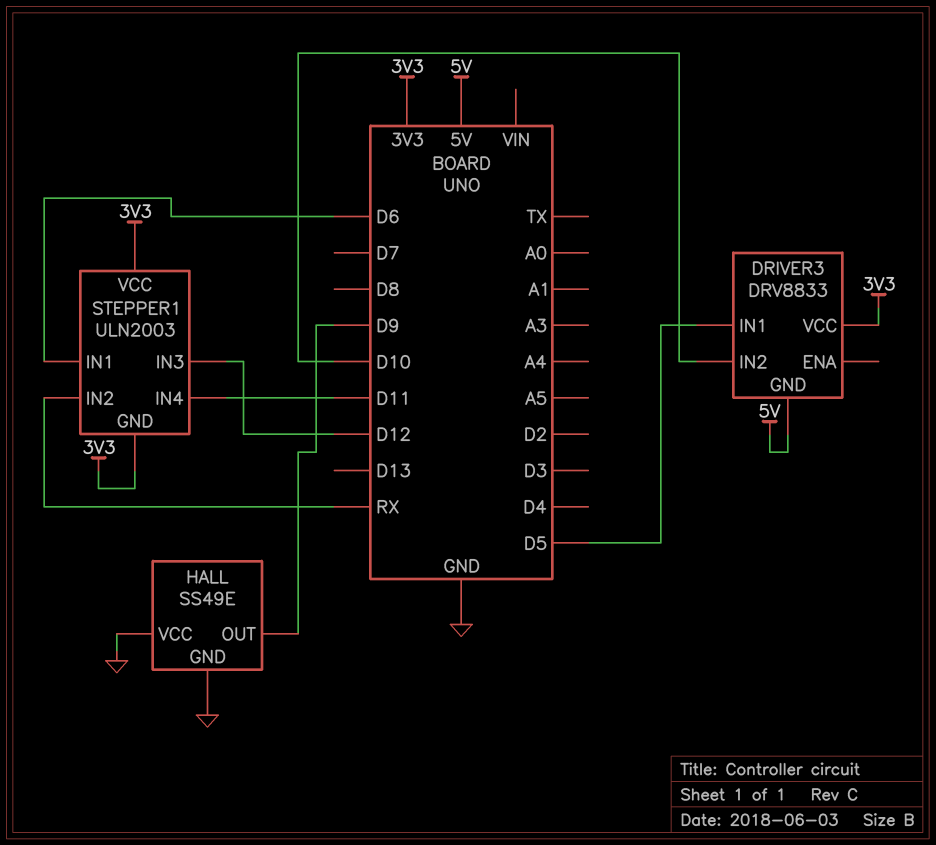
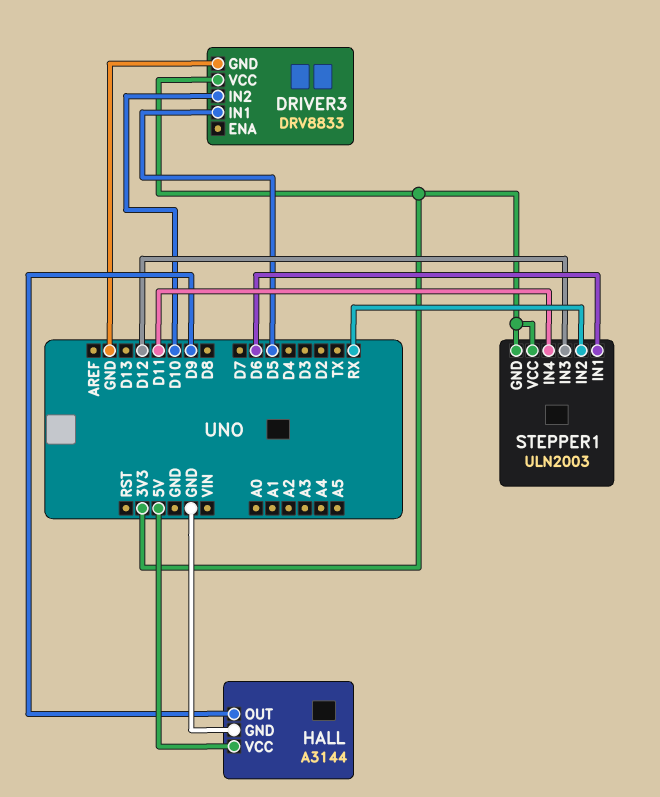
DRIVER3 pin GND: 5V -> GND
HALL: SS49E -> A3144
HALL pin VCC: GND -> 5V

